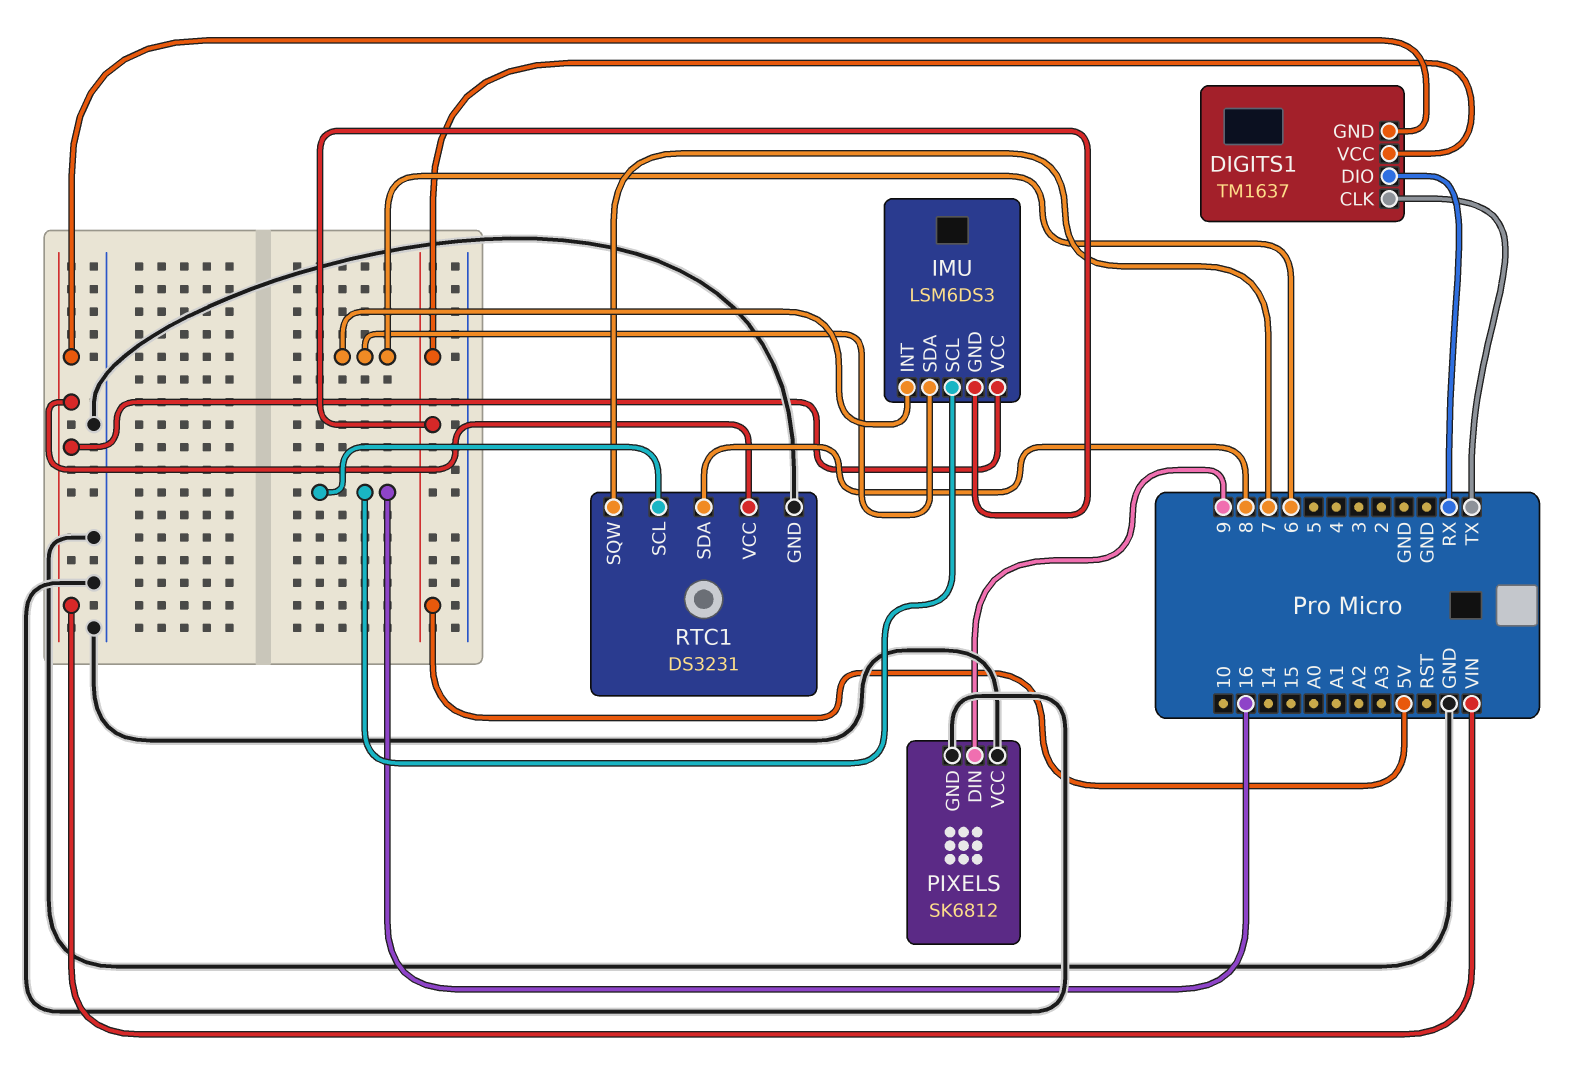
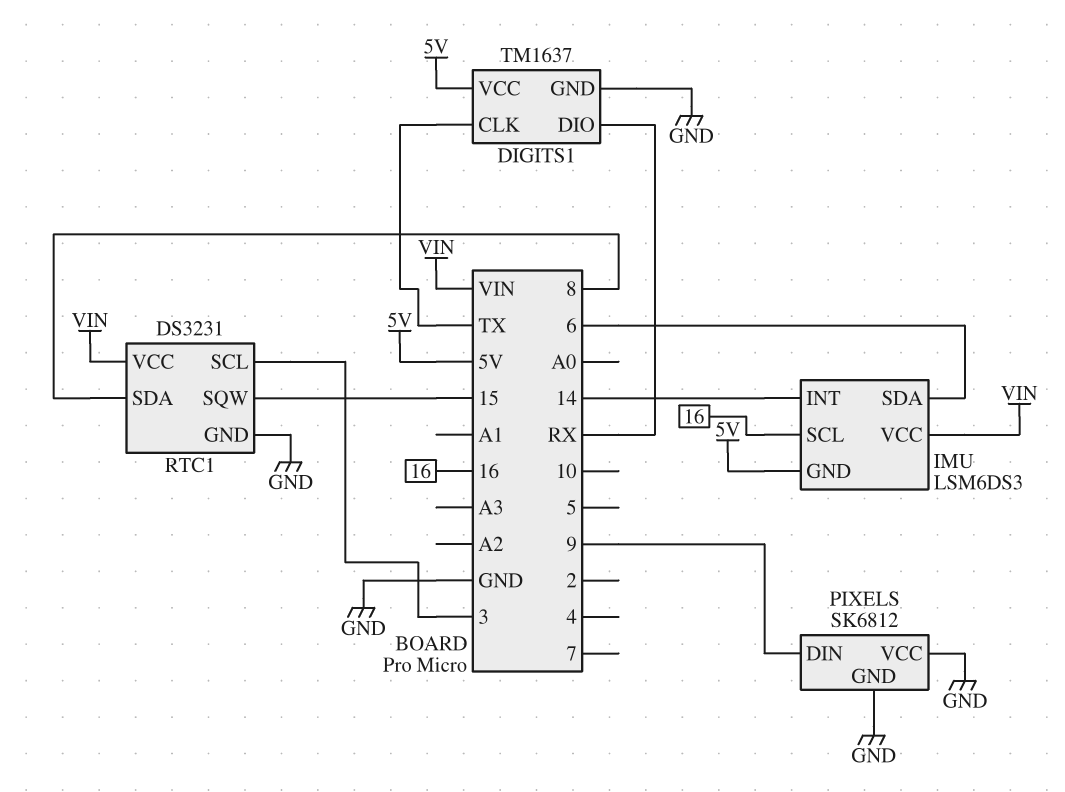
DIGITS1 pin GND: VIN -> GND
IMU pin INT: 6 -> 14
RTC1 pin SCL: 16 -> 3
RTC1 pin SQW: 7 -> 15

